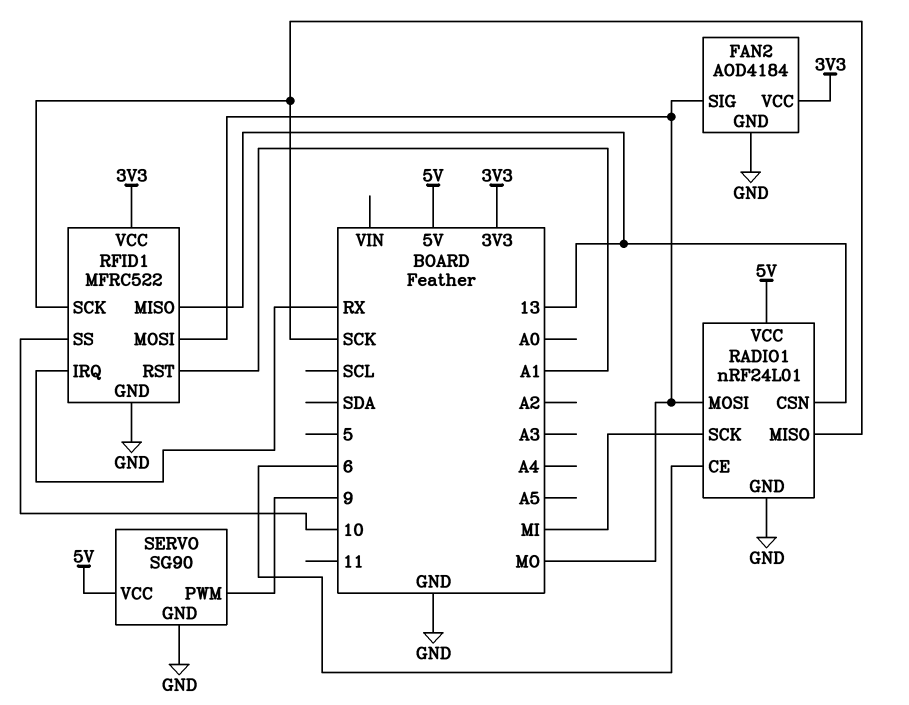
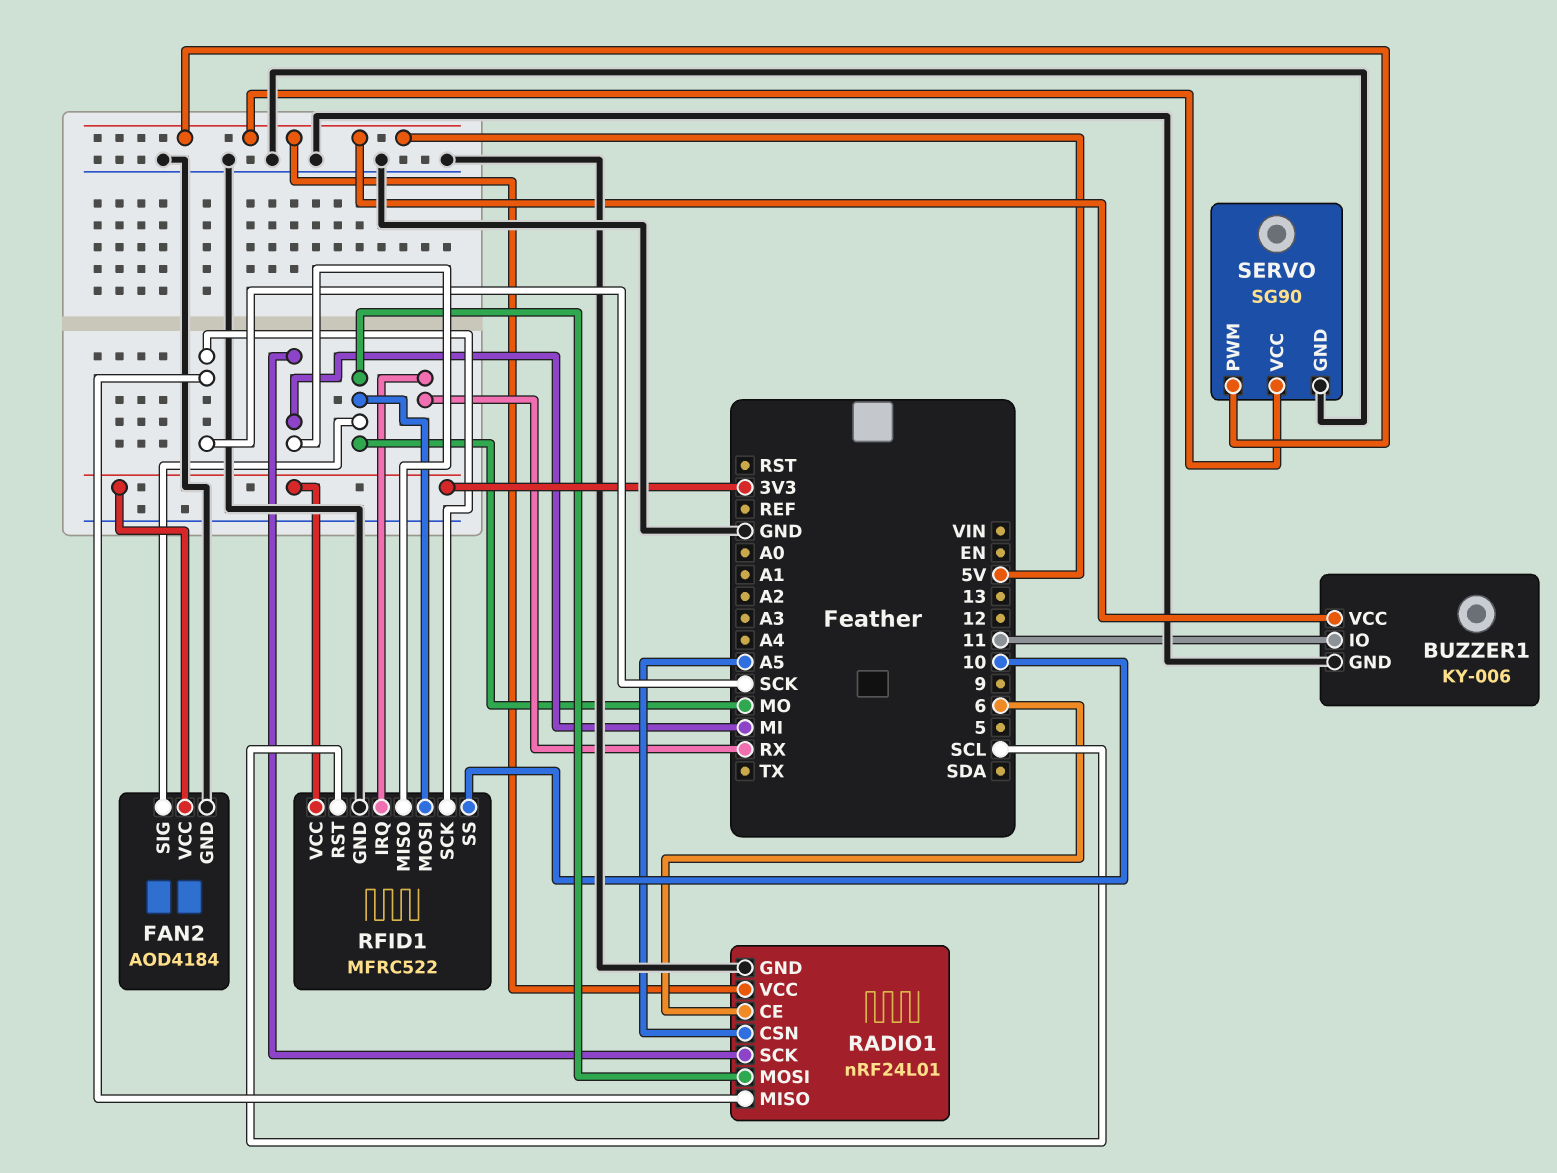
BUZZER1: none -> KY-006
BUZZER1 pin GND: none -> GND
BUZZER1 pin IO: none -> 11
BUZZER1 pin VCC: none -> 5V
RADIO1 pin CSN: 13 -> A5
RFID1 pin MISO: 13 -> MI
RFID1 pin RST: A1 -> SCL
SERVO pin PWM: 9 -> 5V

